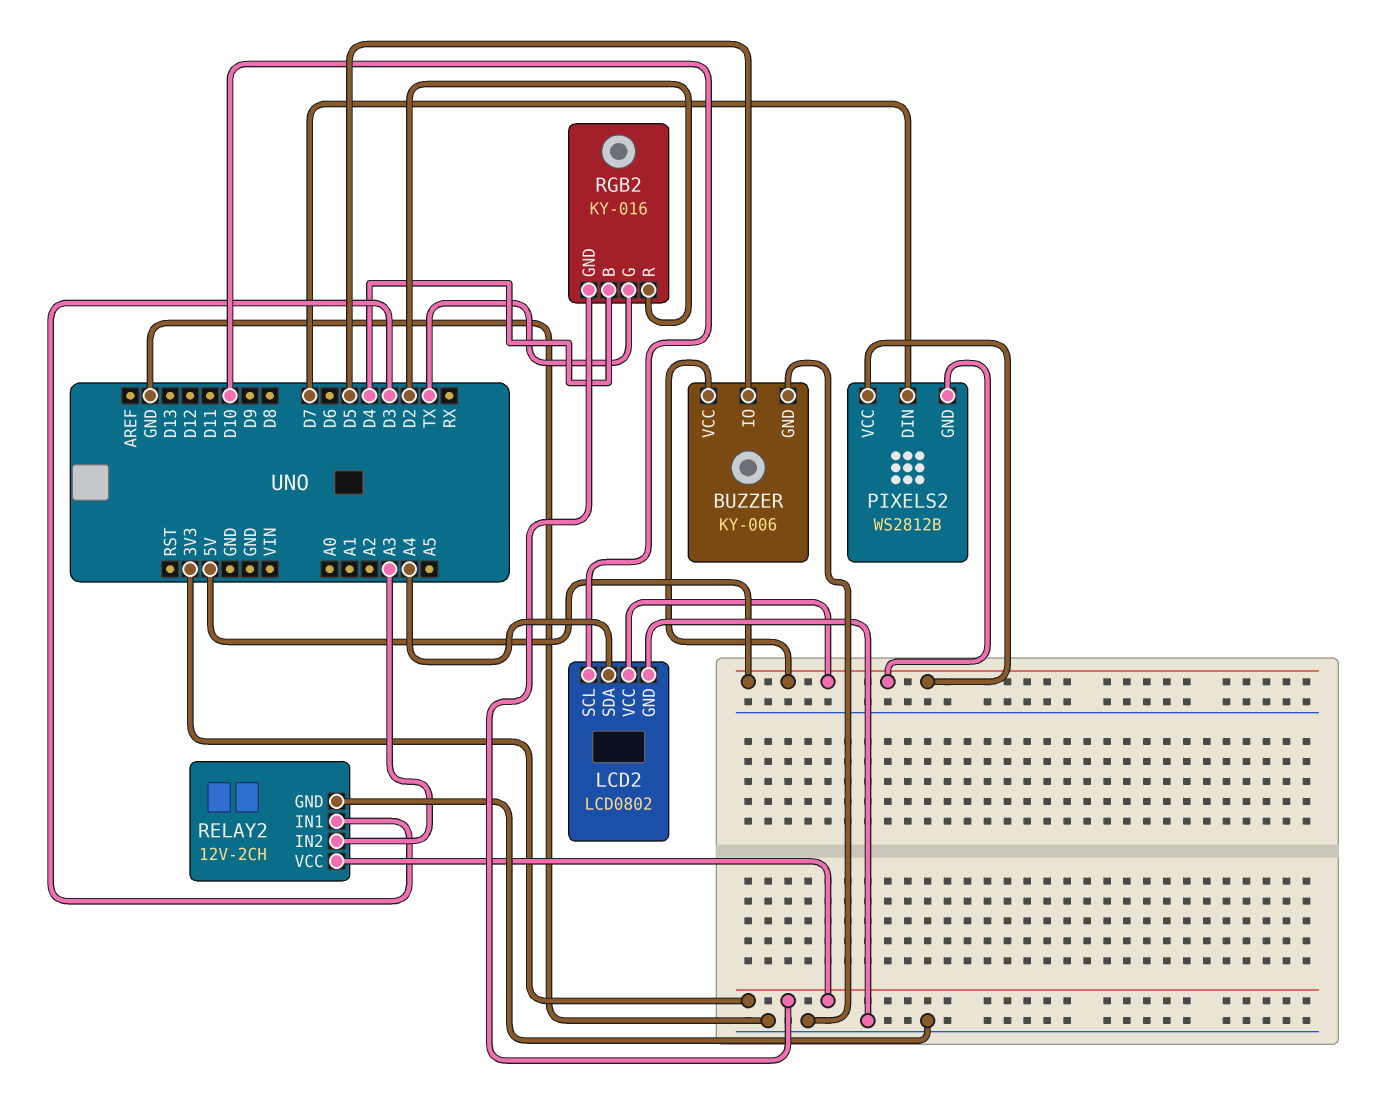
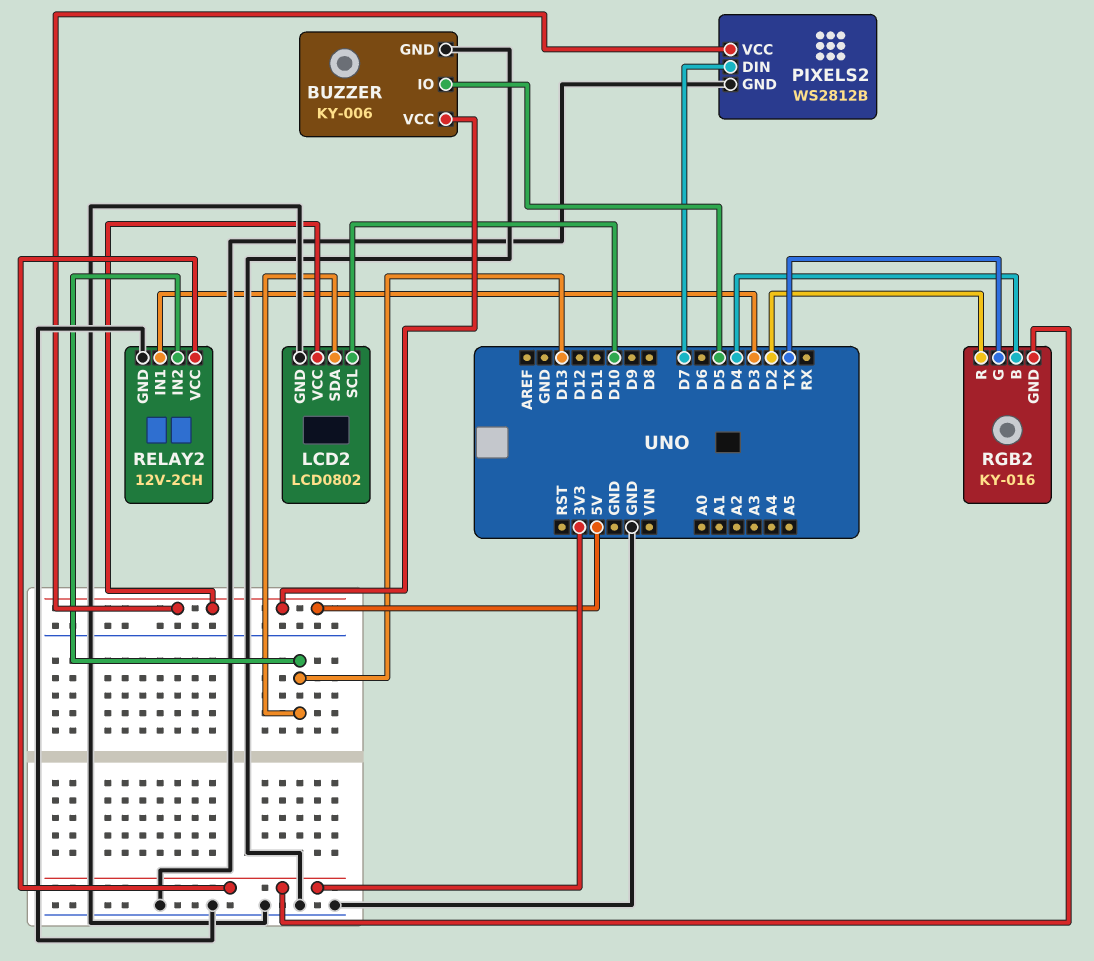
LCD2 pin SDA: A4 -> D13
PIXELS2 pin GND: 5V -> GND
RELAY2 pin IN2: A3 -> D13

